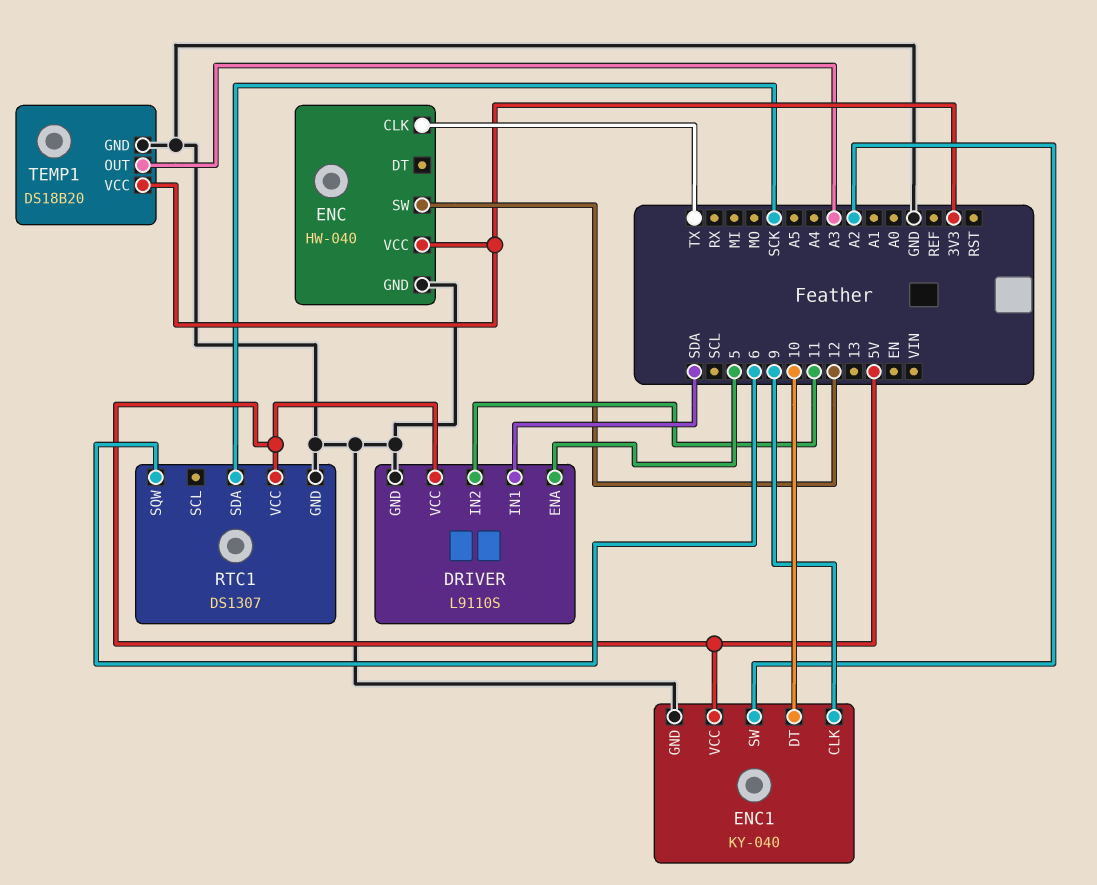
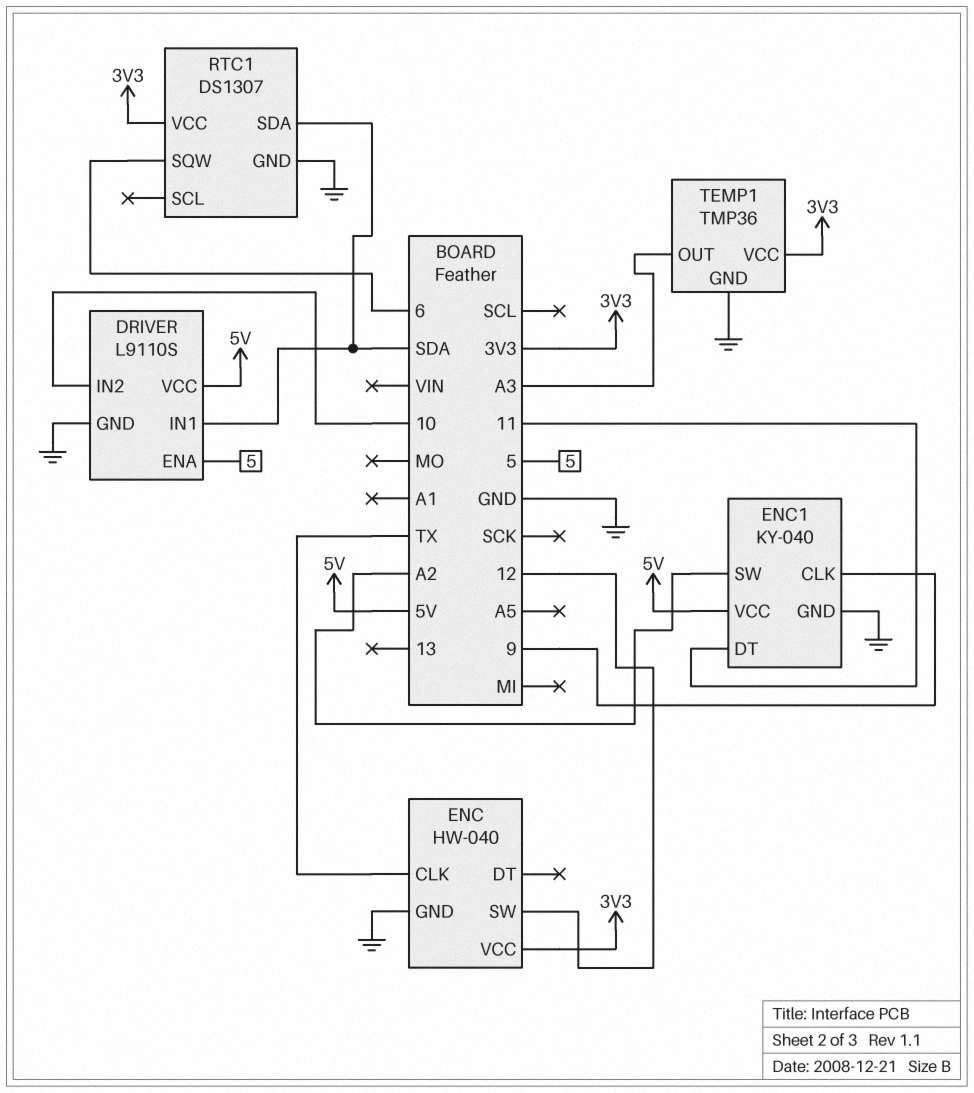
DRIVER pin IN2: 11 -> 10
ENC1 pin DT: 10 -> 11
RTC1 pin SDA: SCK -> SDA
RTC1 pin VCC: 5V -> 3V3
TEMP1: DS18B20 -> TMP36

